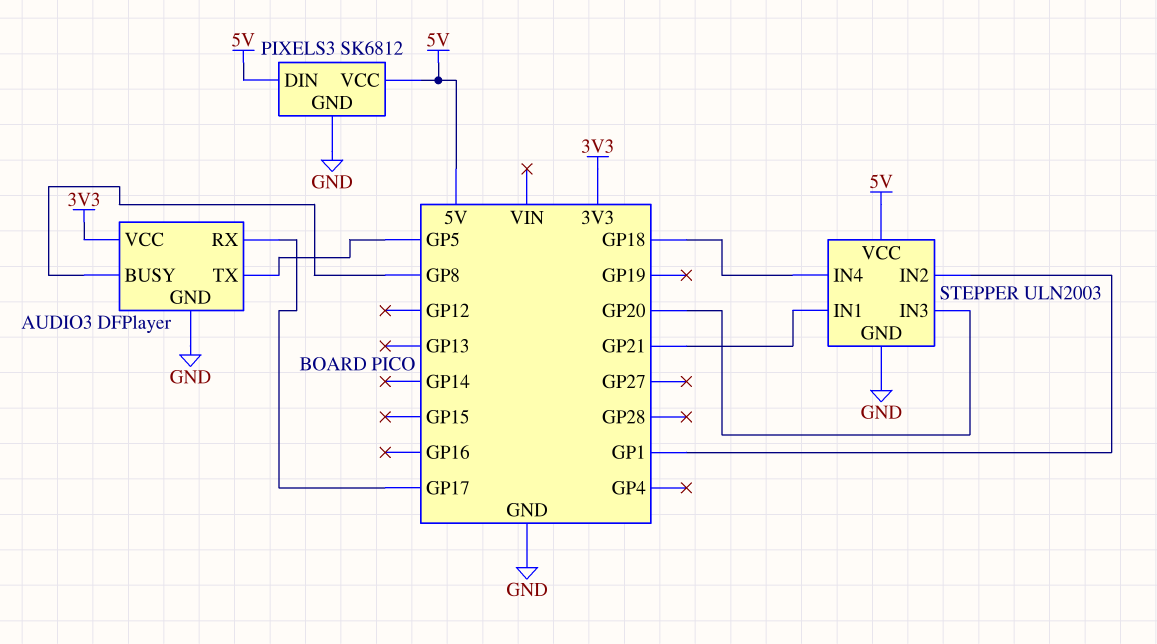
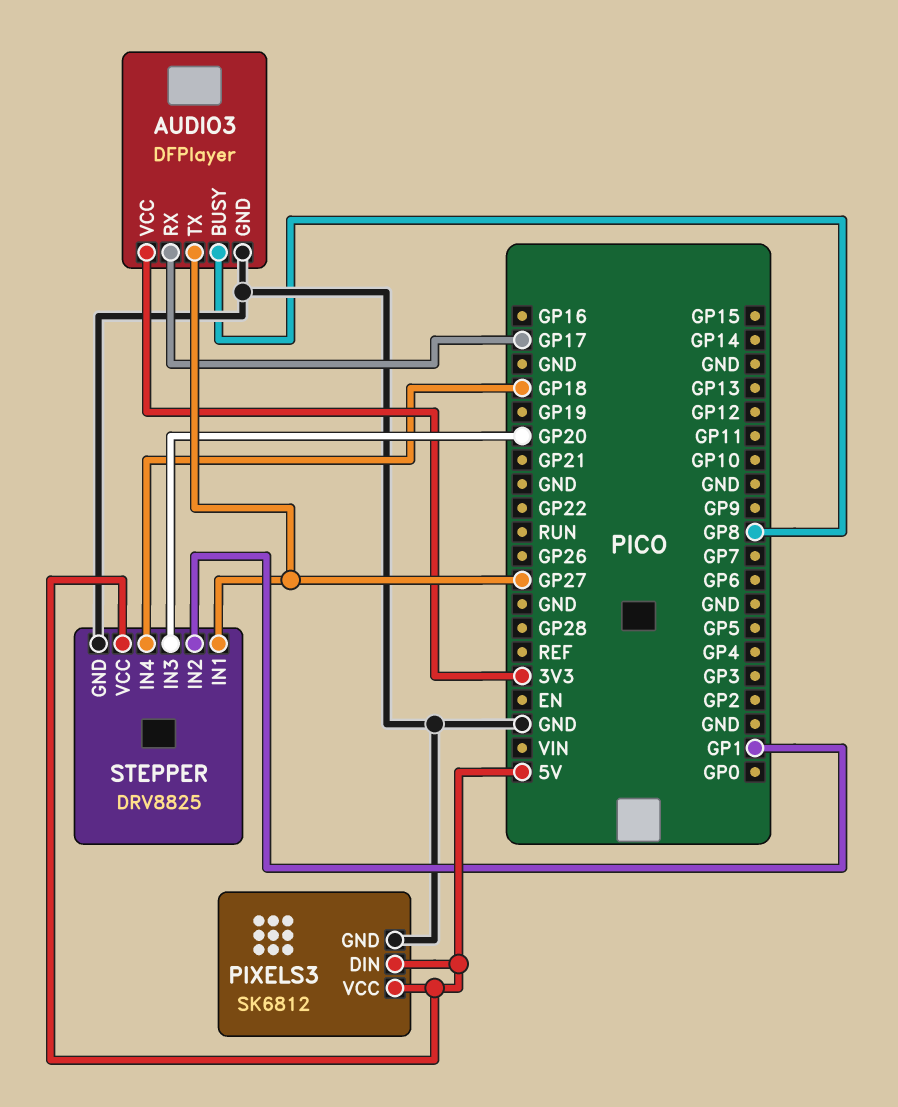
AUDIO3 pin TX: GP5 -> GP27
STEPPER: ULN2003 -> DRV8825
STEPPER pin IN1: GP21 -> GP27

